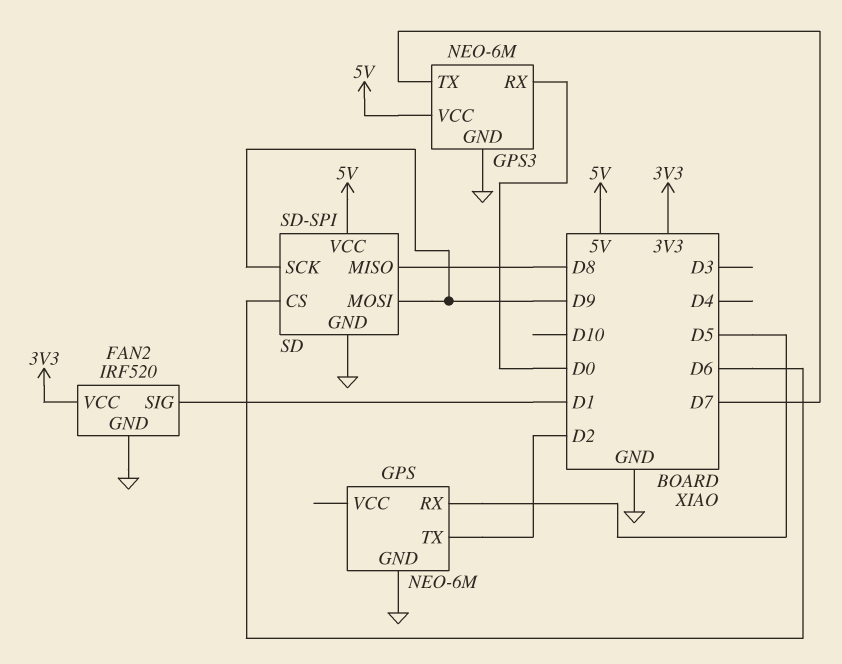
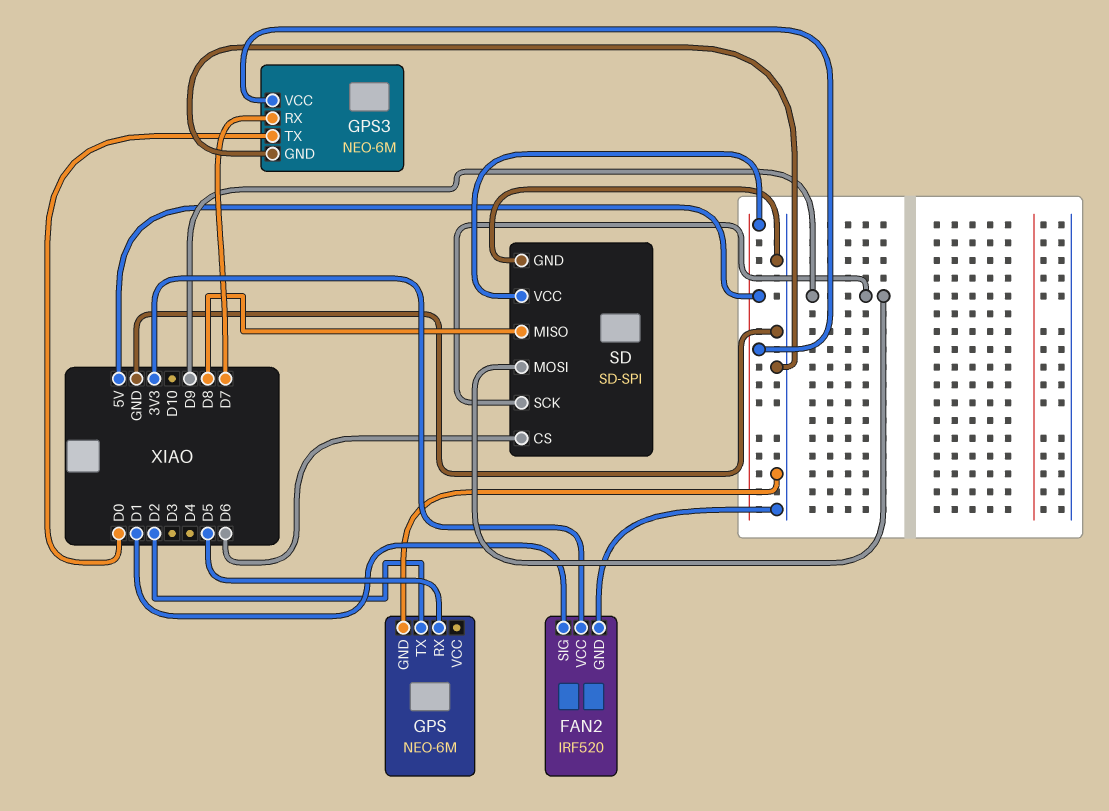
GPS3 pin RX: D0 -> D7
GPS3 pin TX: D7 -> D0

